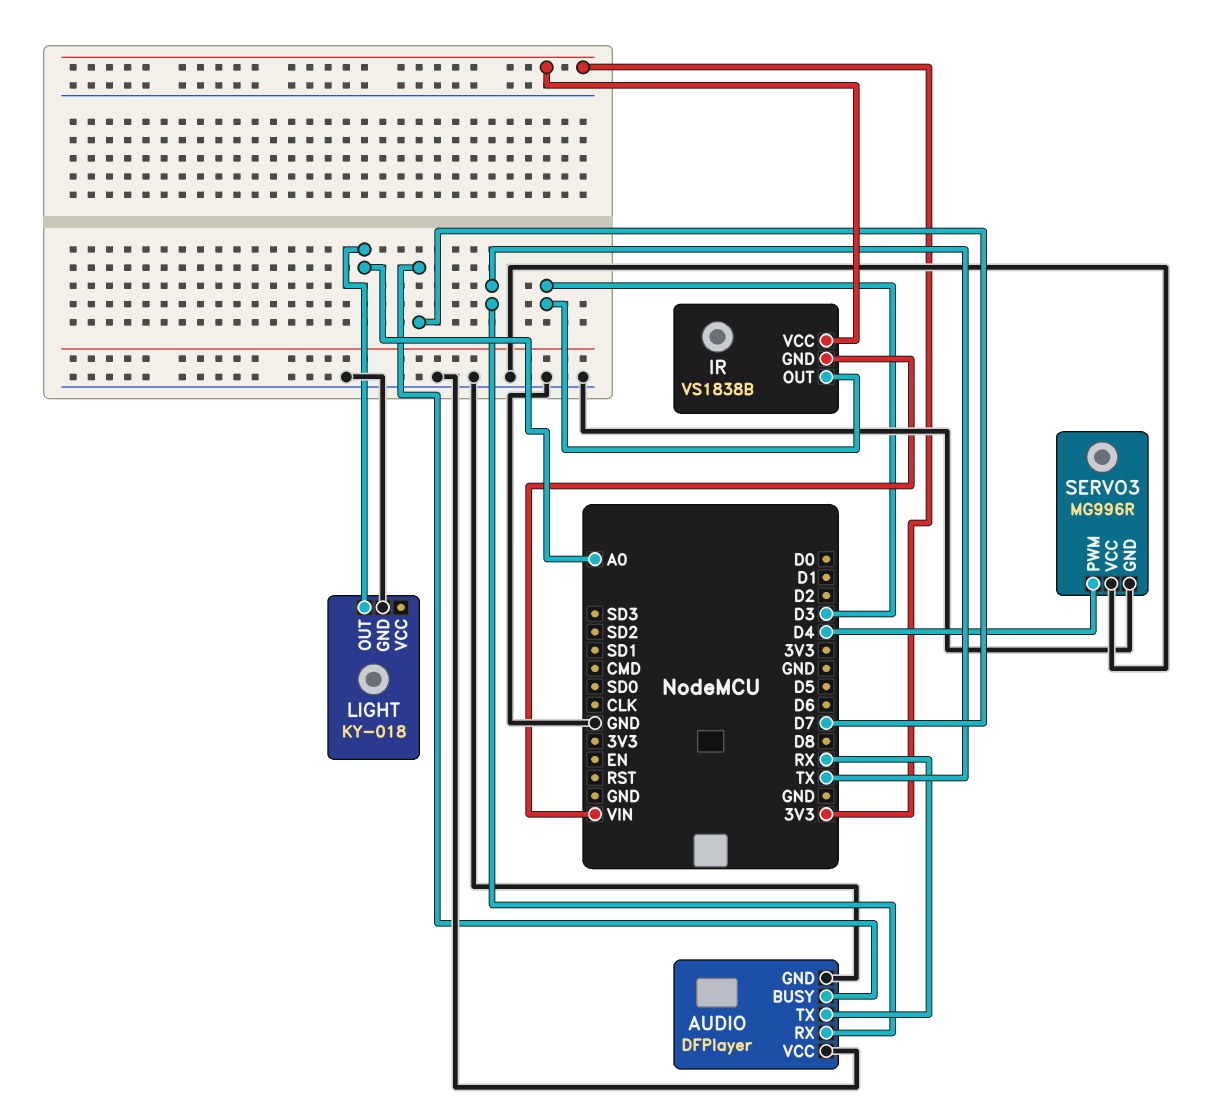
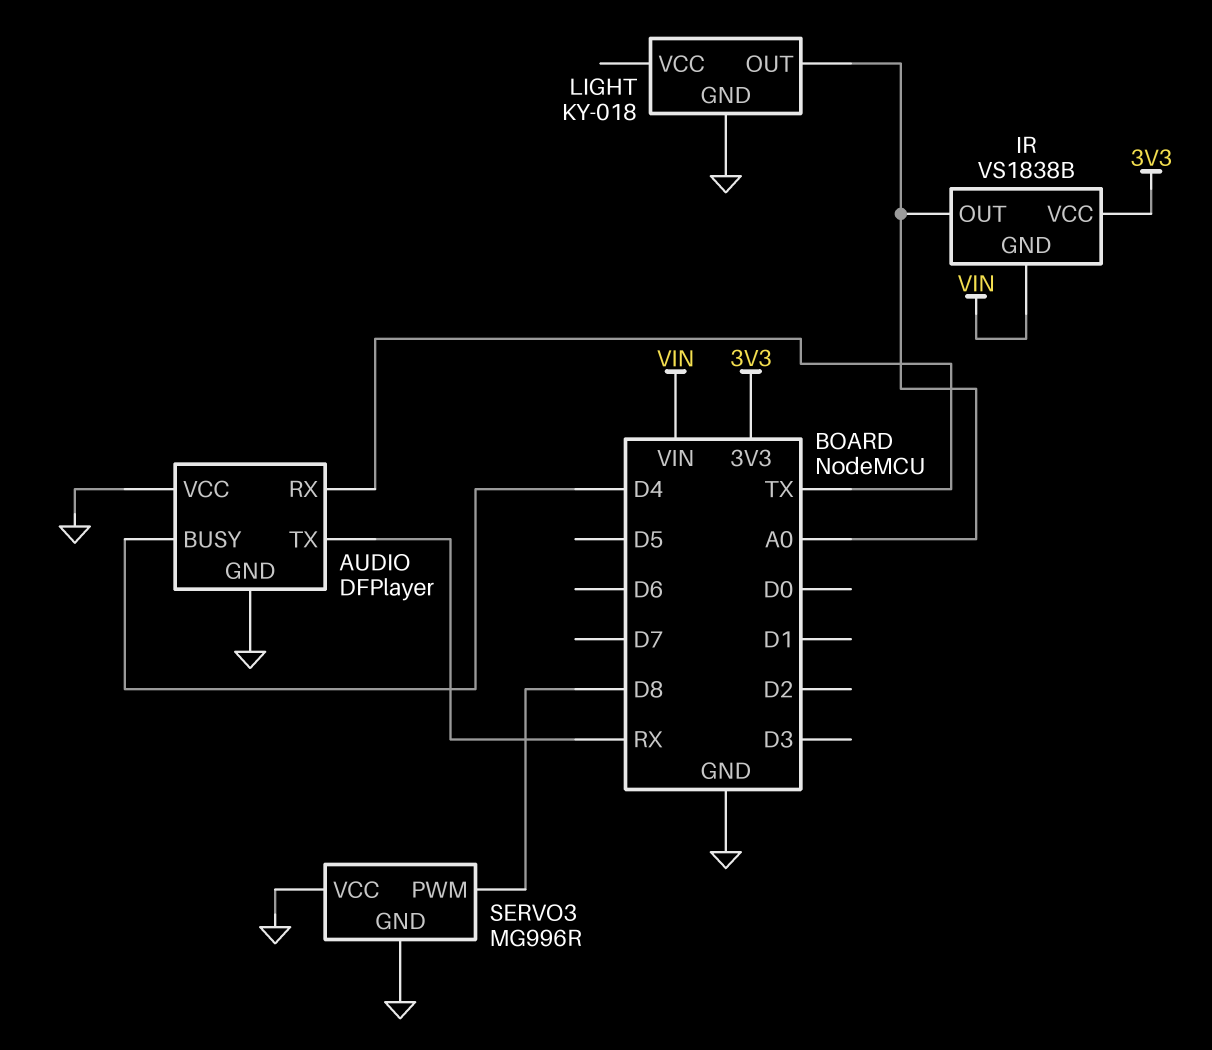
AUDIO pin BUSY: D7 -> D4
IR pin OUT: D3 -> A0
SERVO3 pin PWM: D4 -> D8

